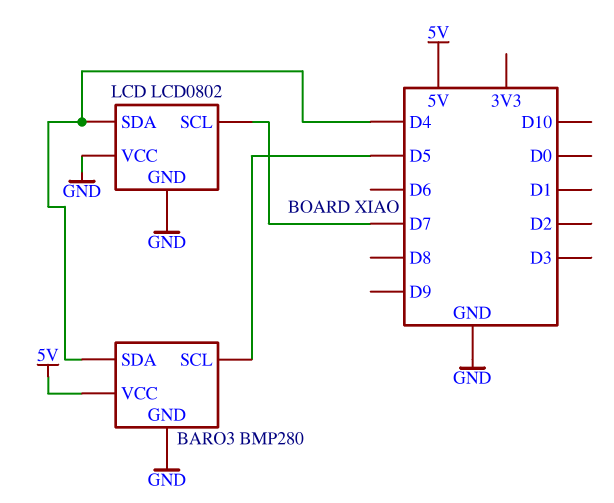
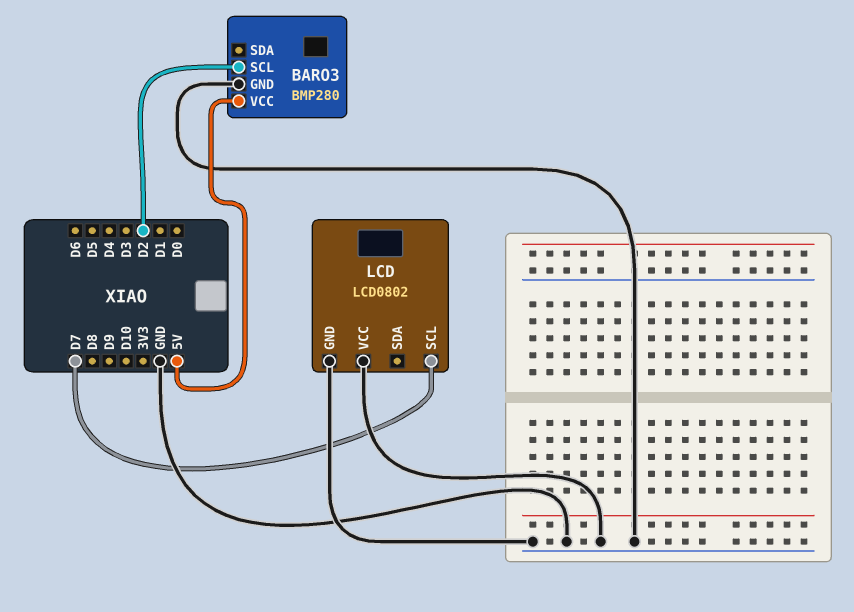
BARO3 pin SCL: D5 -> D2
BARO3 pin SDA: D4 -> none
LCD pin SDA: D4 -> none

